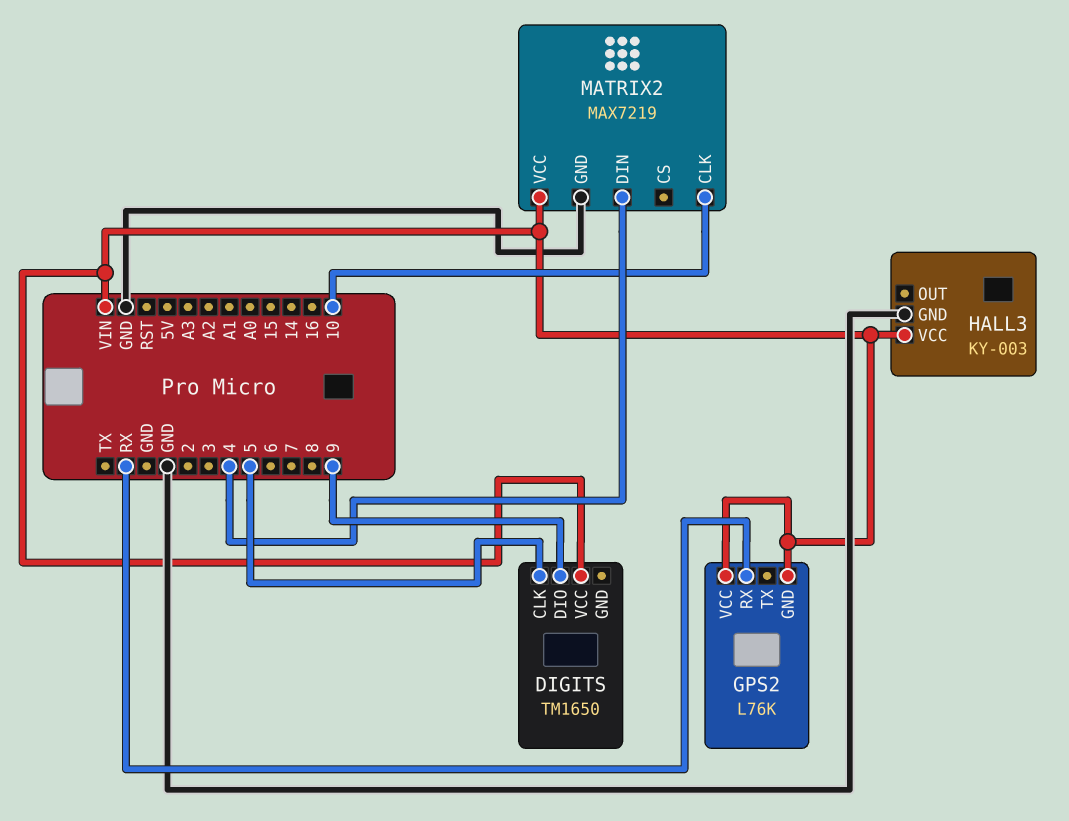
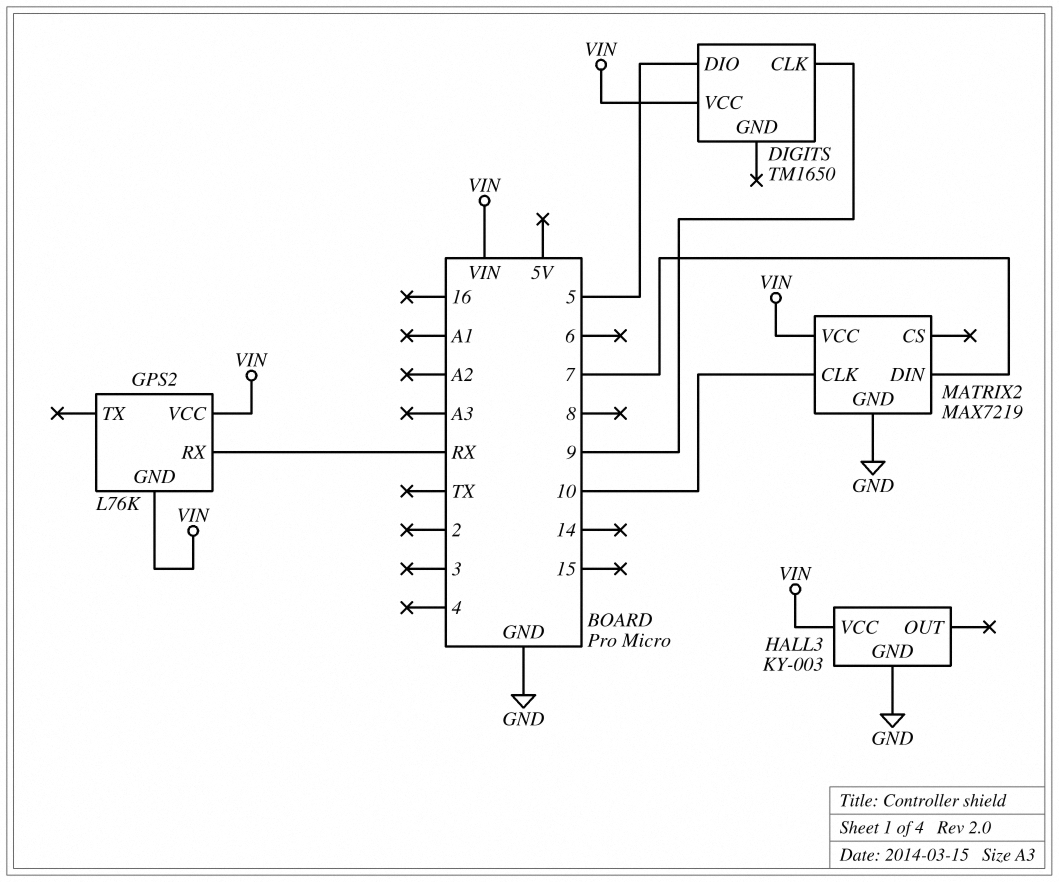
DIGITS pin CLK: 5 -> 9
DIGITS pin DIO: 9 -> 5
MATRIX2 pin DIN: 4 -> 7

